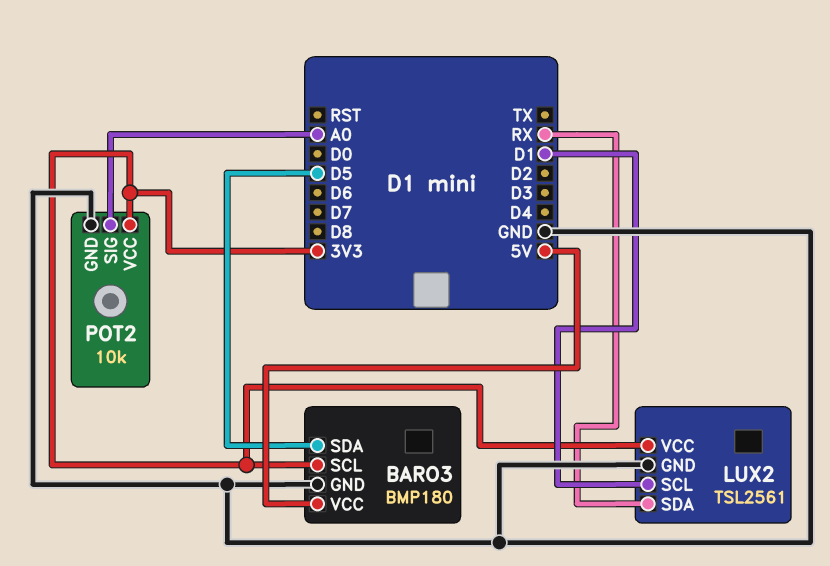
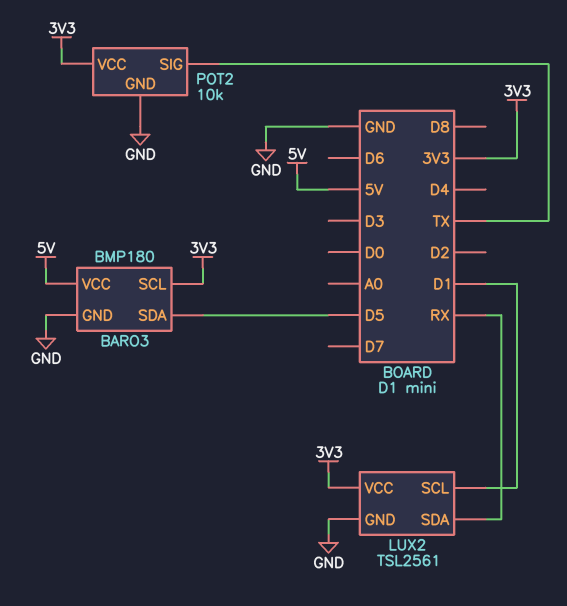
POT2 pin SIG: A0 -> TX

